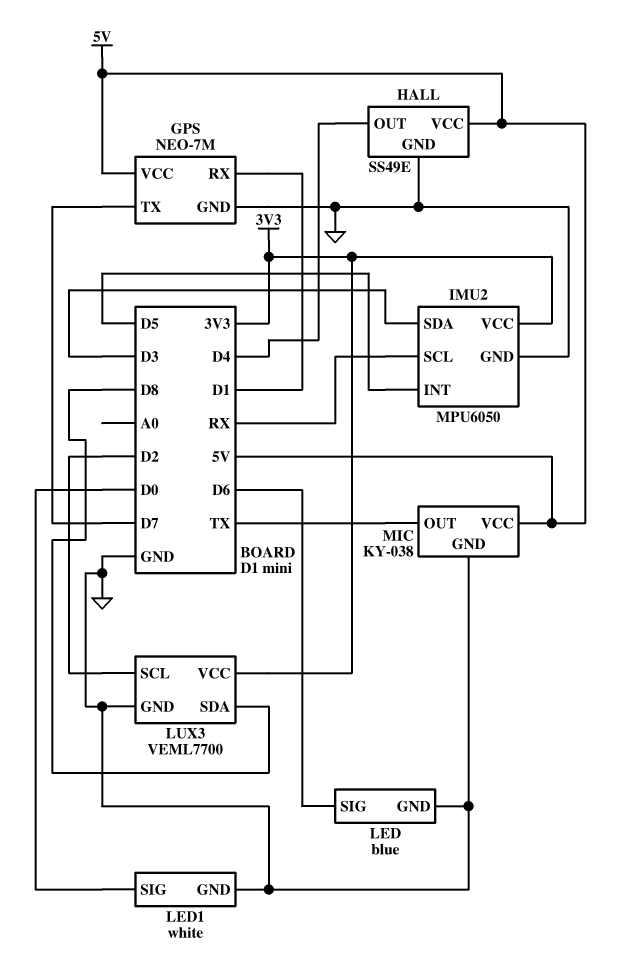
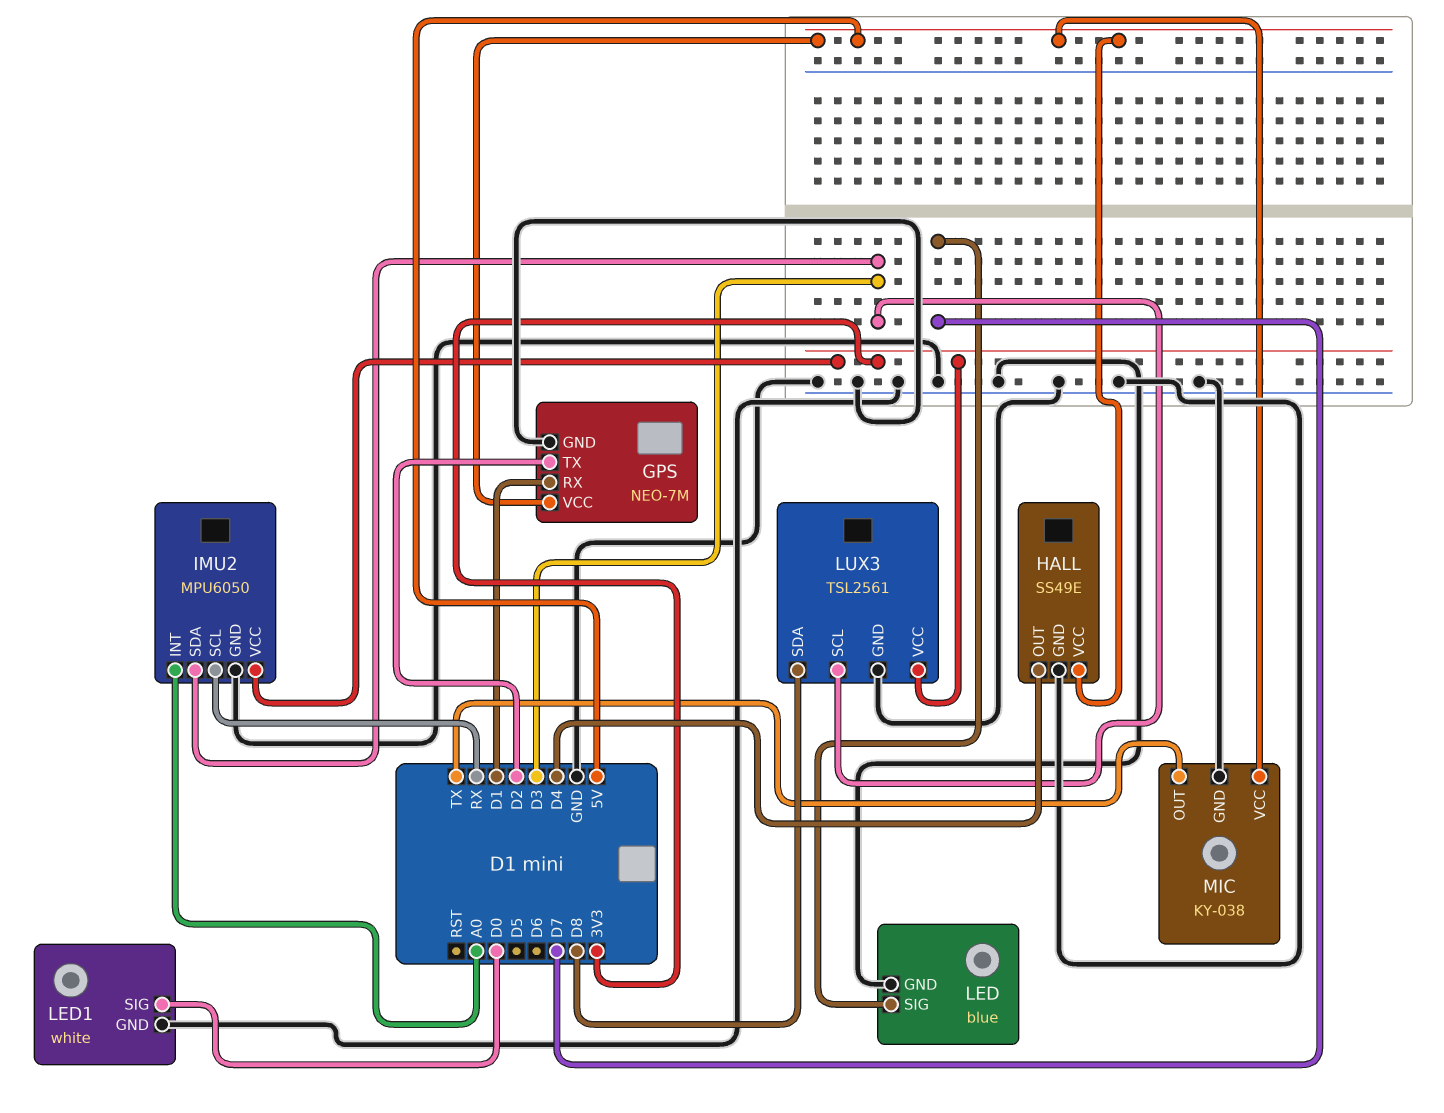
GPS pin TX: D7 -> D2
IMU2 pin INT: D5 -> A0
LED pin SIG: D6 -> D7
LUX3: VEML7700 -> TSL2561
LUX3 pin SCL: D2 -> D3

